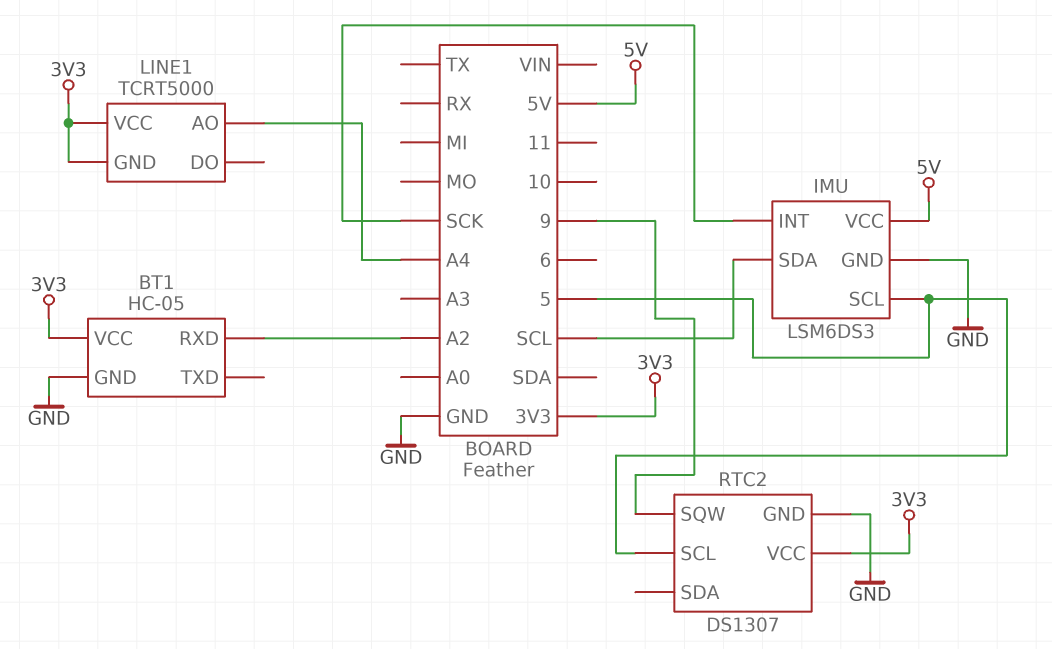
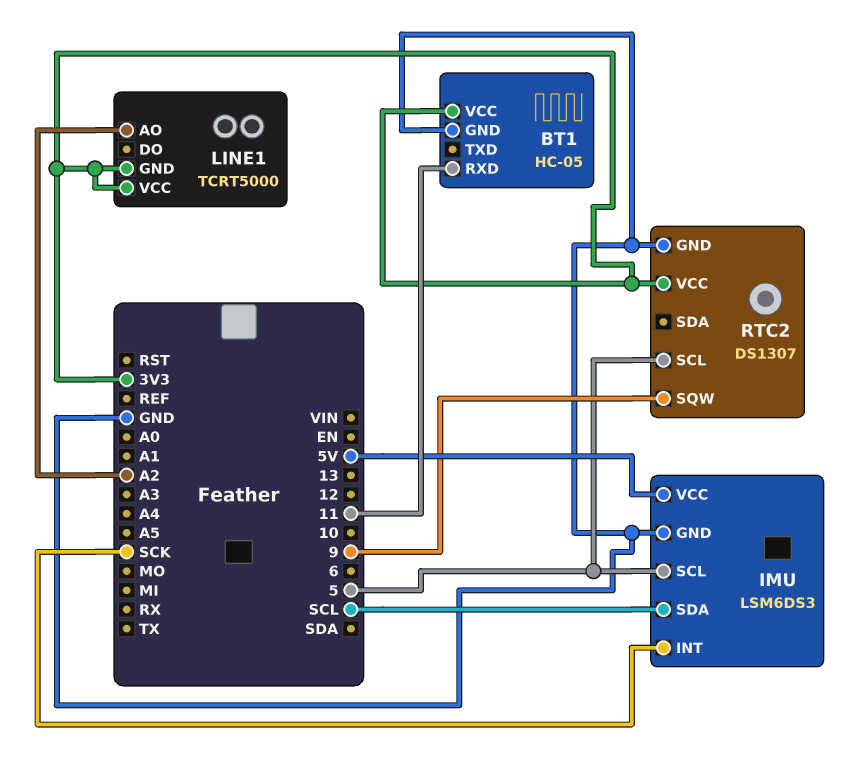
BT1 pin RXD: A2 -> 11
LINE1 pin AO: A4 -> A2

